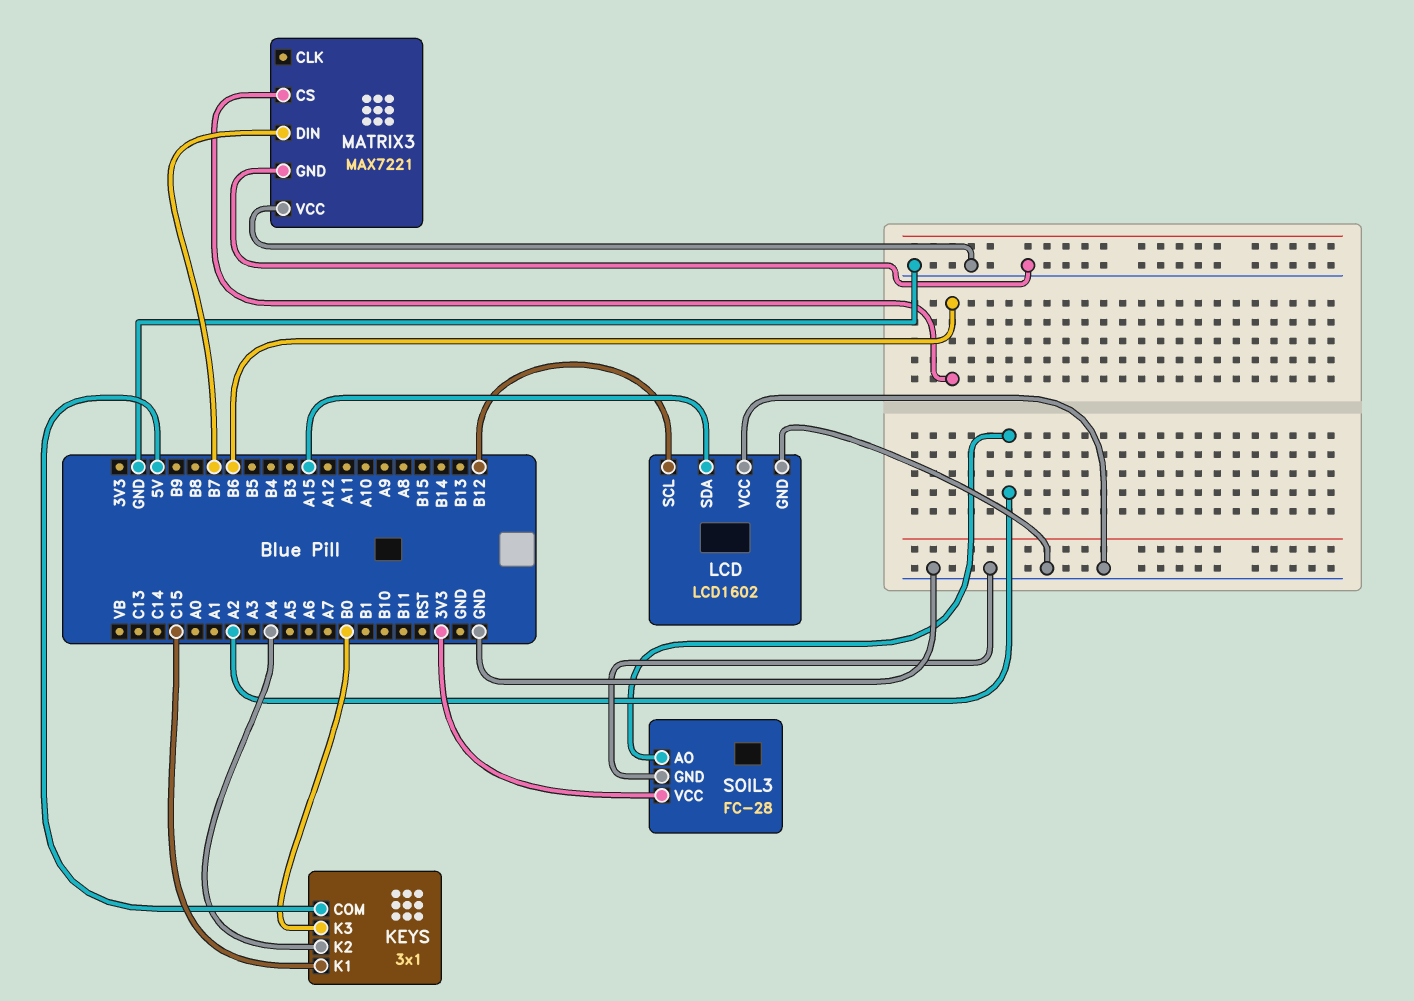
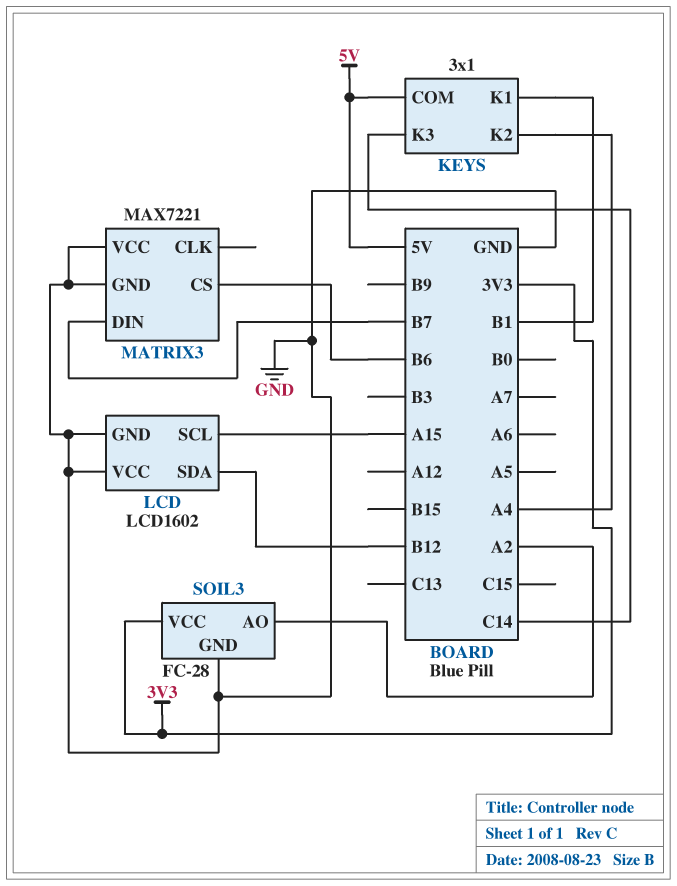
KEYS pin K1: C15 -> B1
KEYS pin K3: B0 -> C14
LCD pin SCL: B12 -> A15
LCD pin SDA: A15 -> B12

